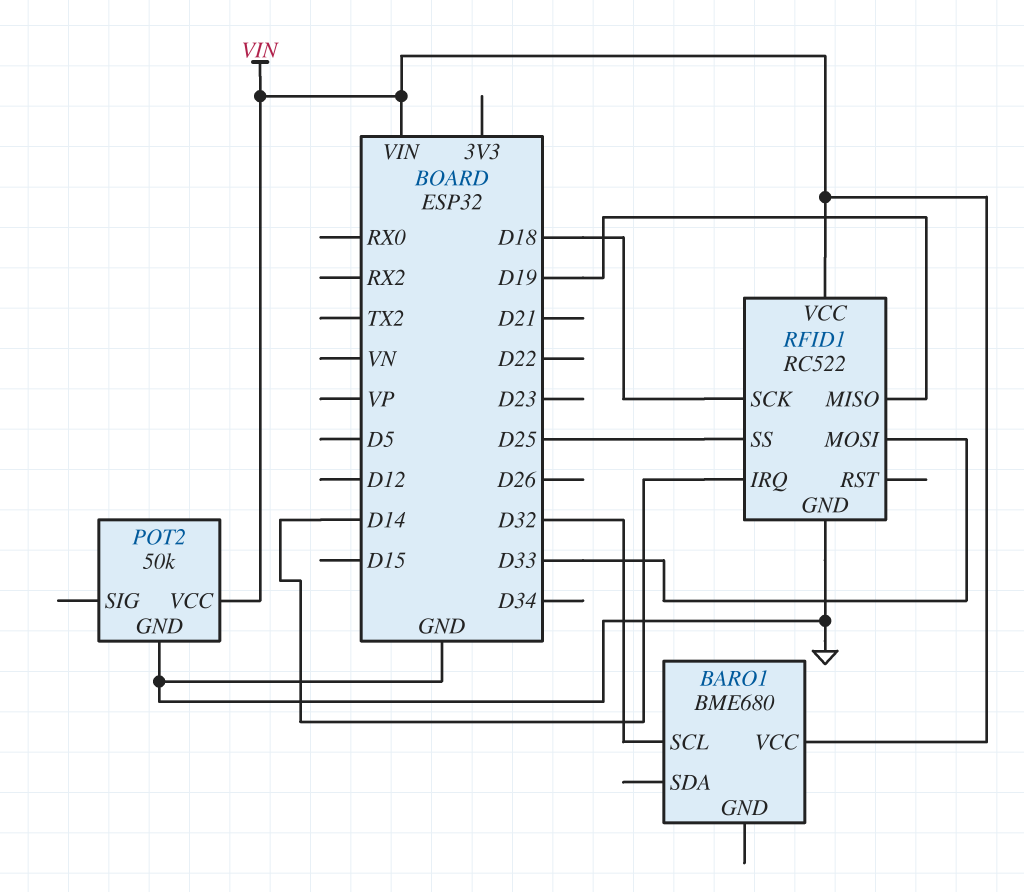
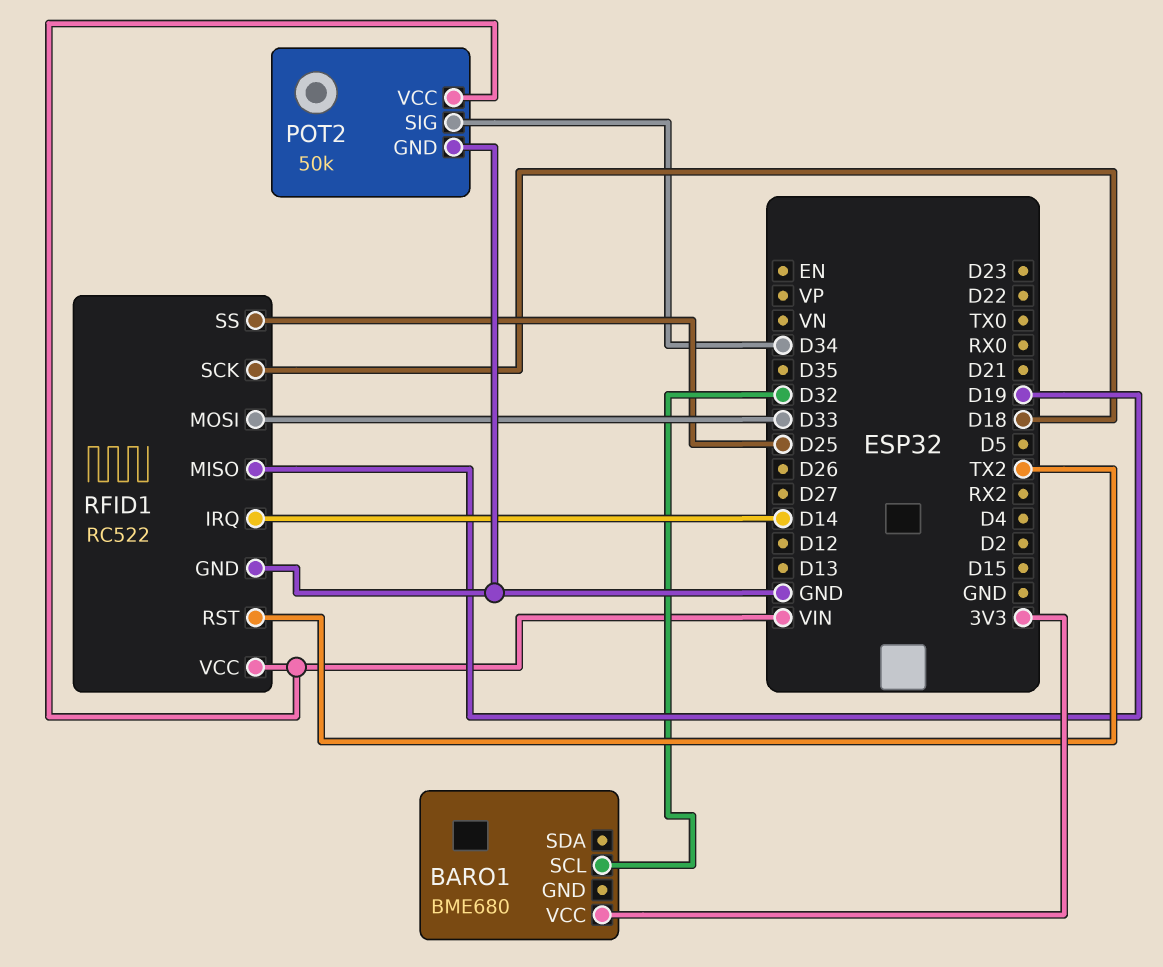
BARO1 pin VCC: VIN -> 3V3
POT2 pin SIG: none -> D34
RFID1 pin RST: none -> TX2

